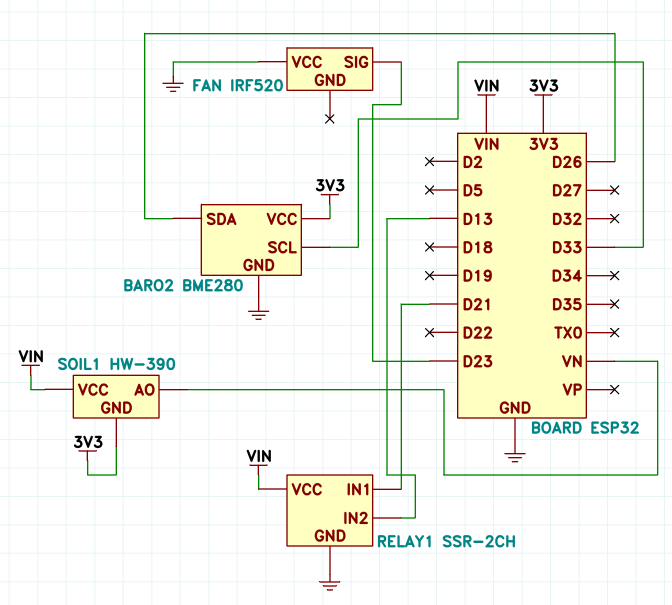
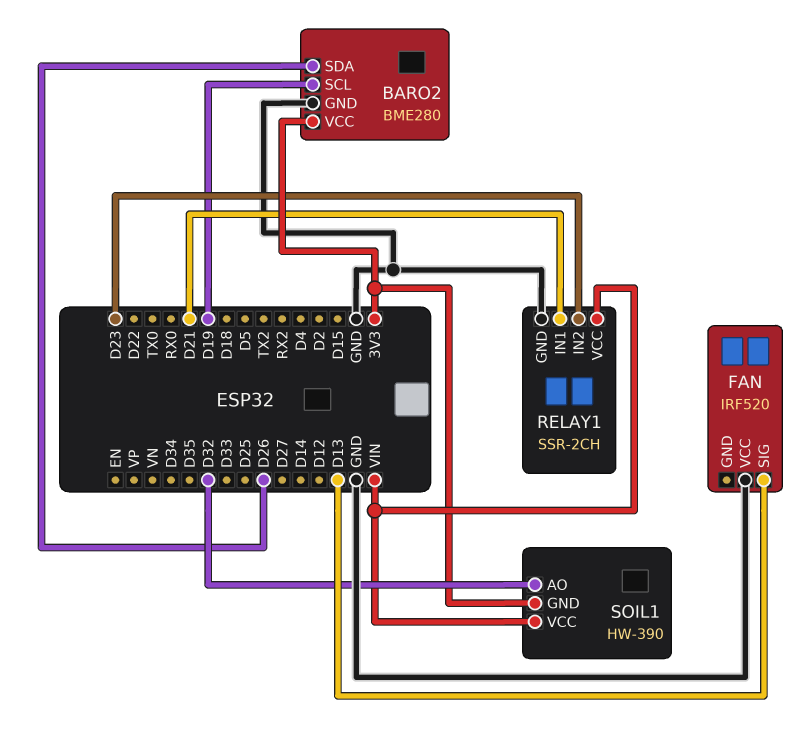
BARO2 pin SCL: D33 -> D19
FAN pin SIG: D23 -> D13
RELAY1 pin IN2: D13 -> D23
SOIL1 pin AO: VN -> D32

